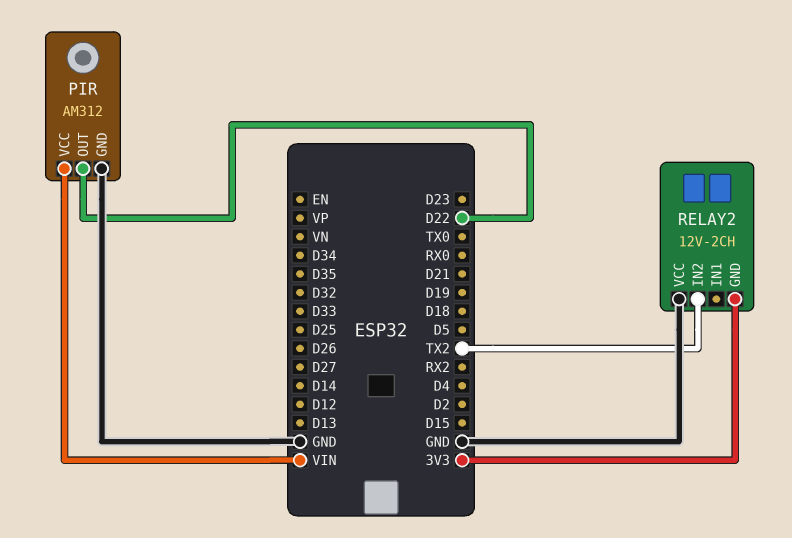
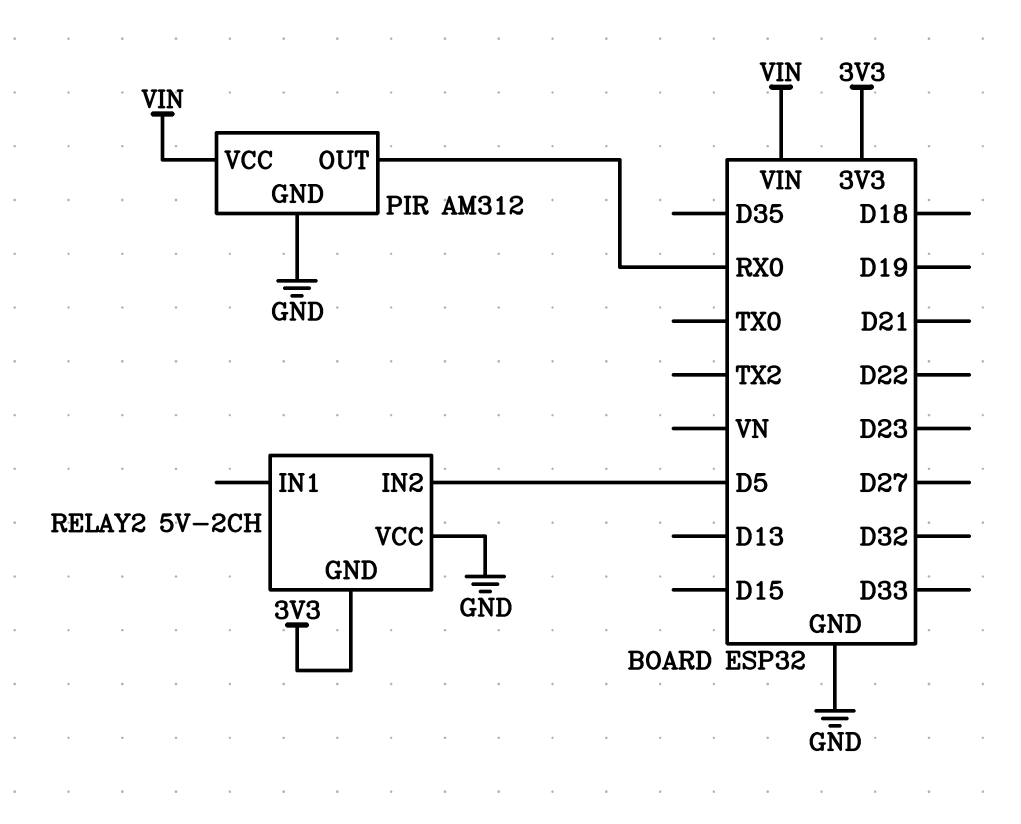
PIR pin OUT: D22 -> RX0
RELAY2: 12V-2CH -> 5V-2CH
RELAY2 pin IN2: TX2 -> D5

